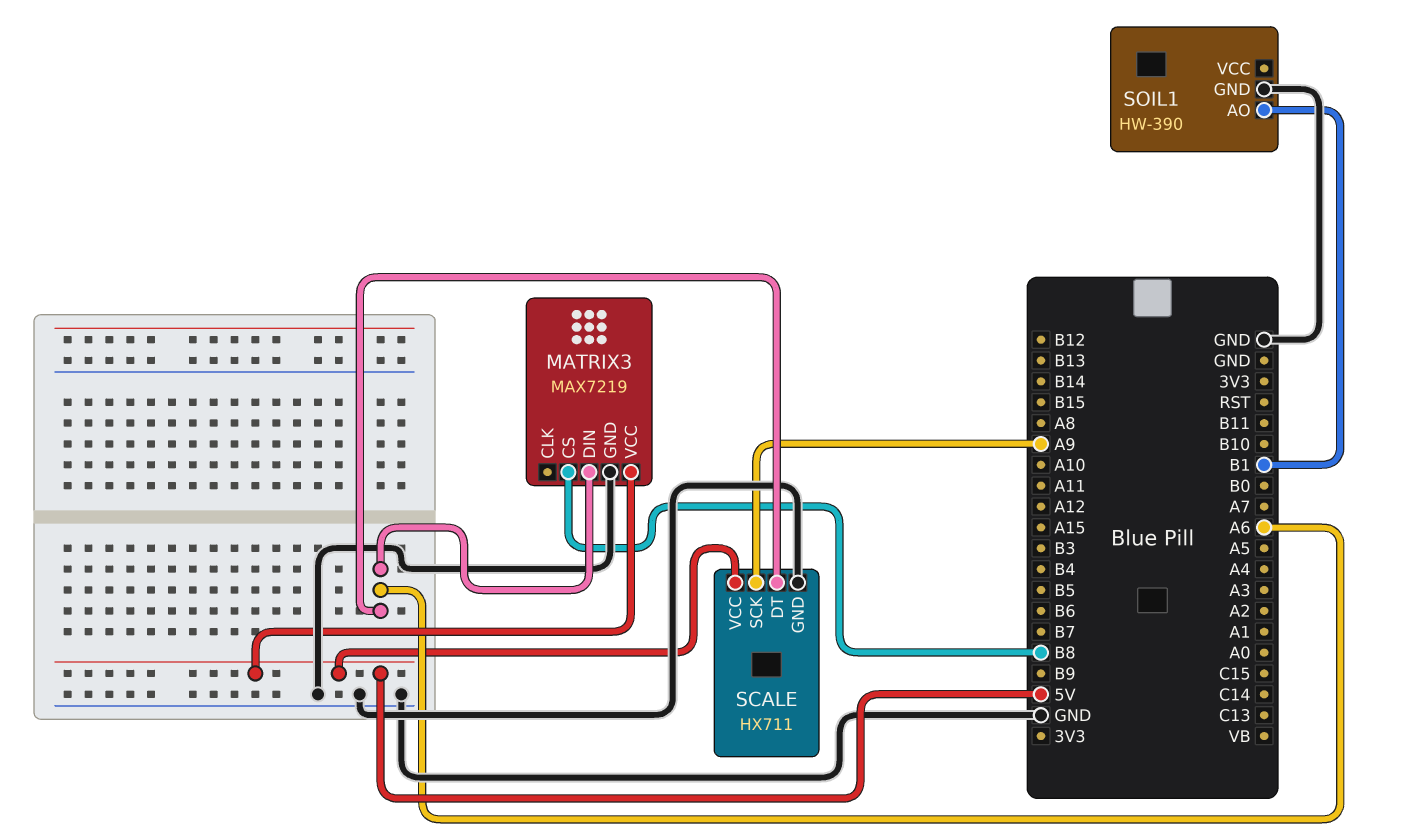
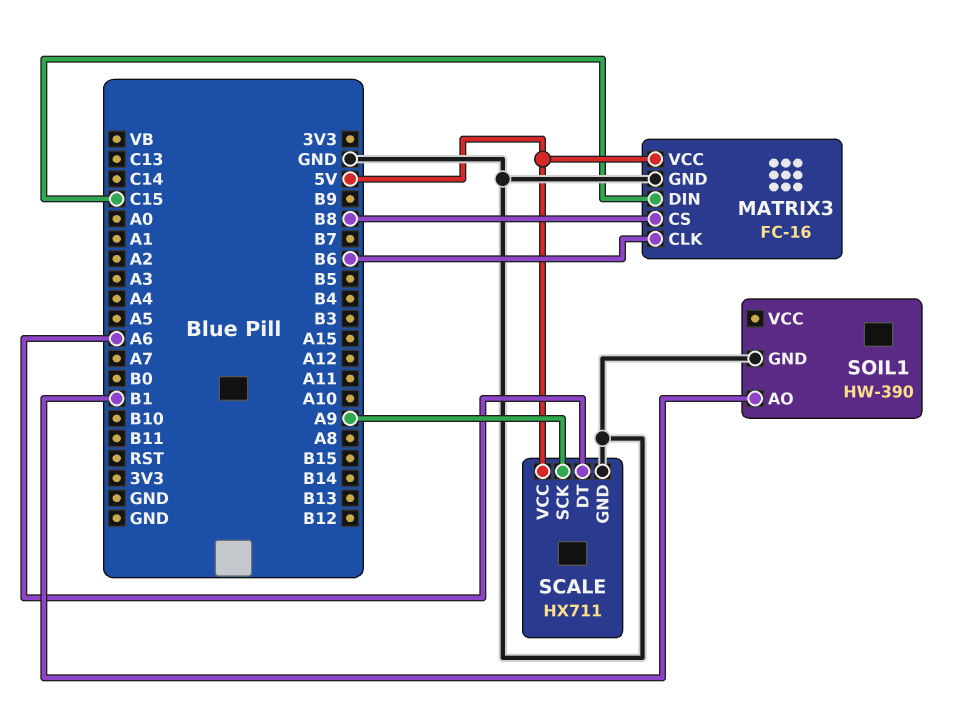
MATRIX3: MAX7219 -> FC-16
MATRIX3 pin CLK: none -> B6
MATRIX3 pin DIN: A6 -> C15

